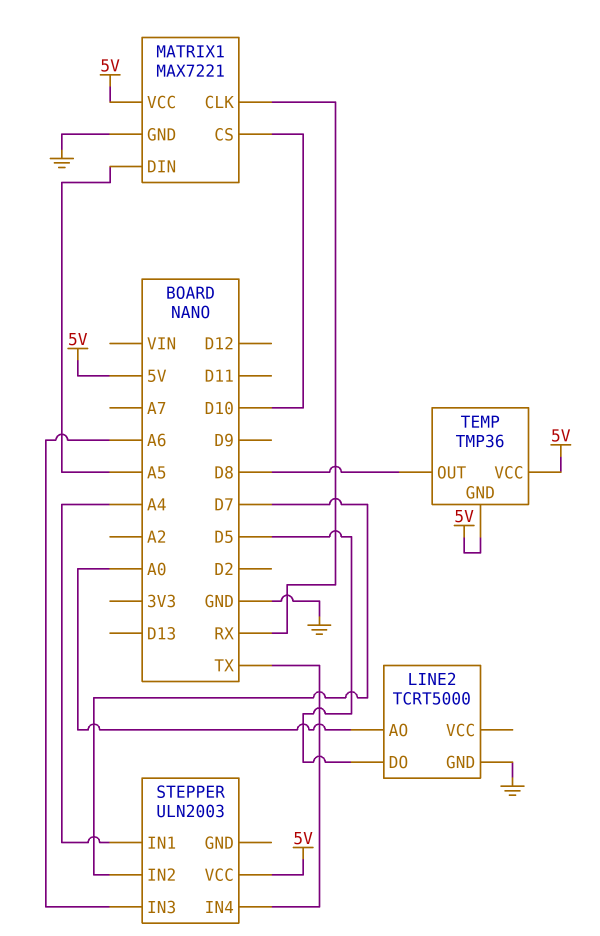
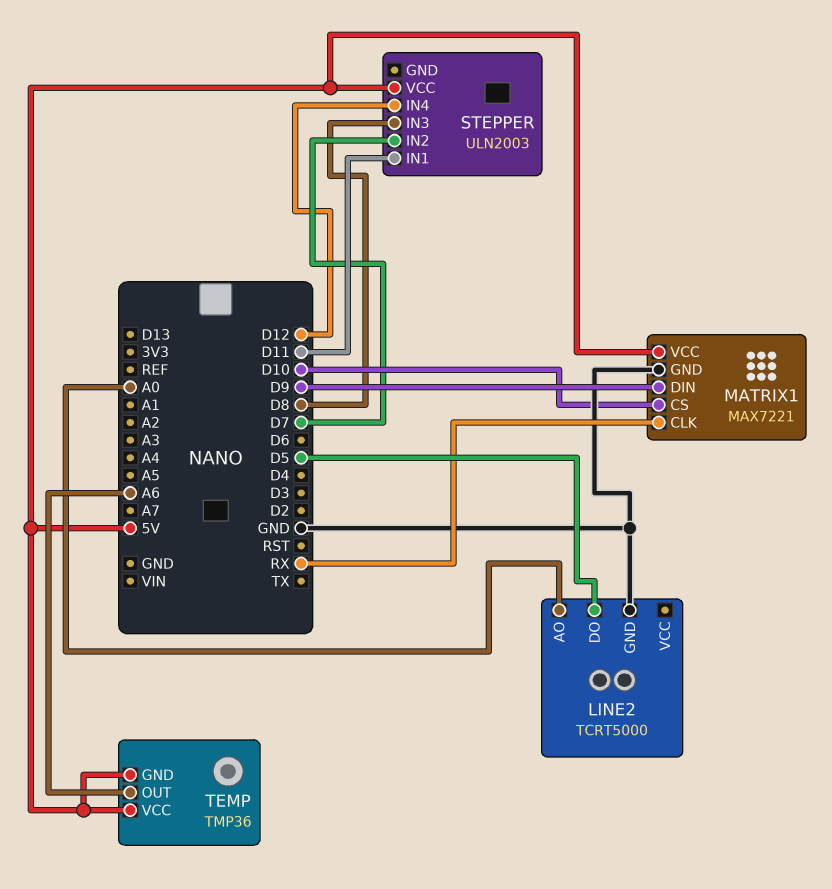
MATRIX1 pin DIN: A5 -> D9
STEPPER pin IN1: A4 -> D11
STEPPER pin IN3: A6 -> D8
STEPPER pin IN4: TX -> D12
TEMP pin OUT: D8 -> A6

